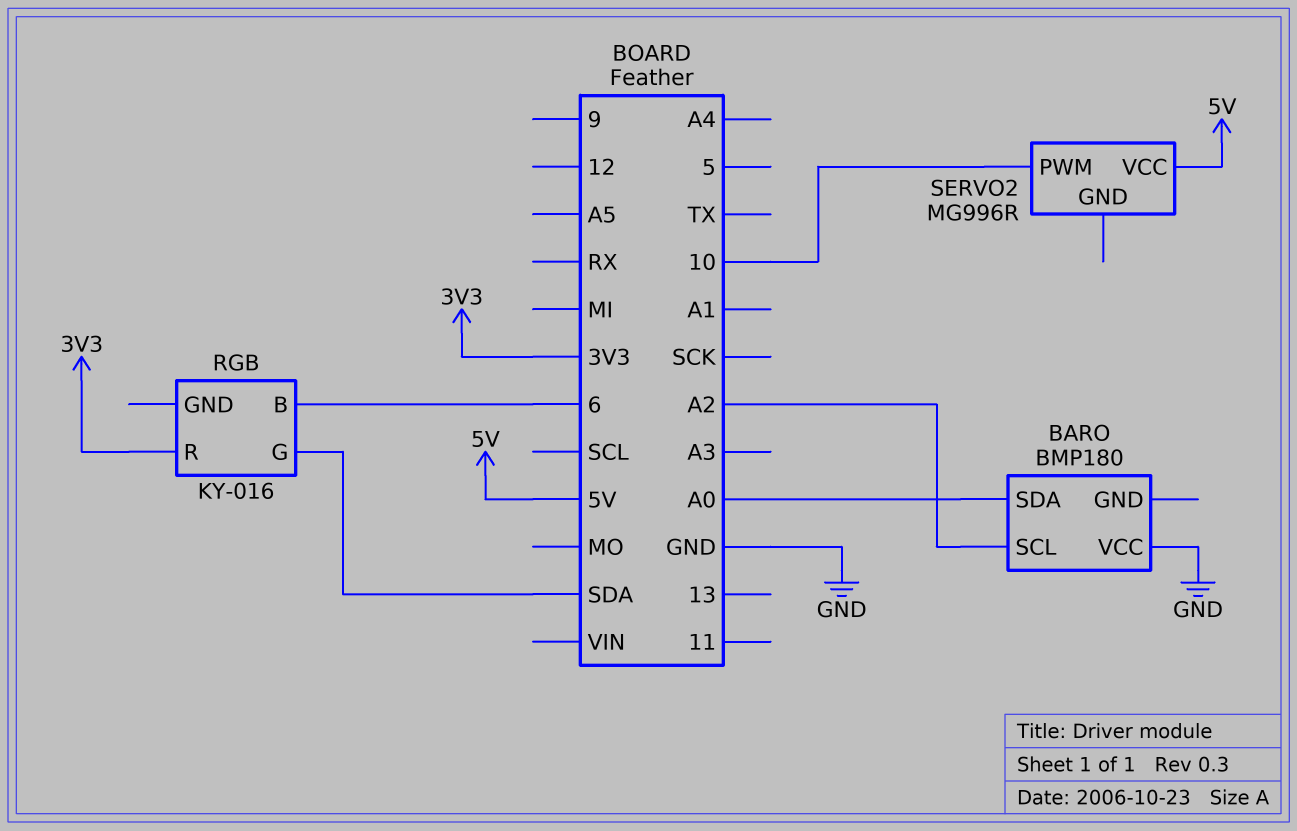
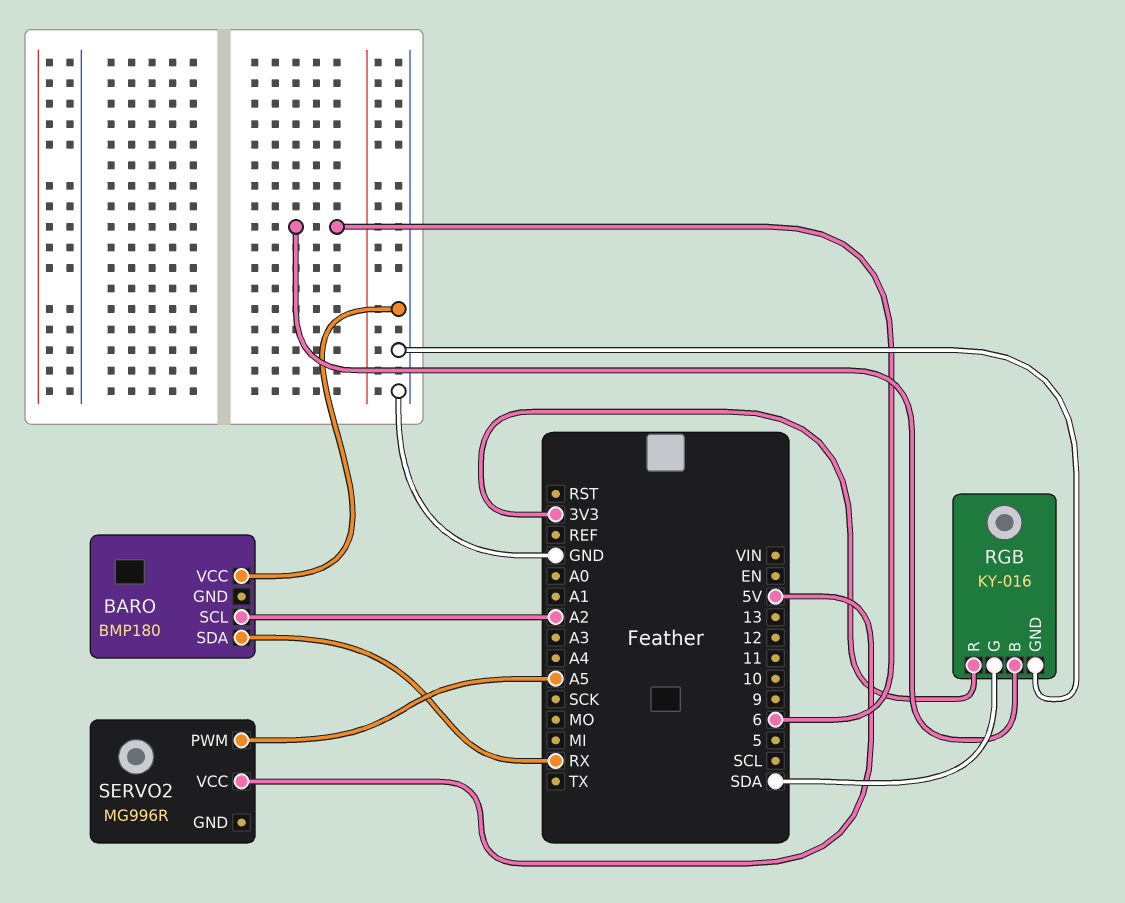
BARO pin SDA: A0 -> RX
RGB pin GND: none -> GND
SERVO2 pin PWM: 10 -> A5

